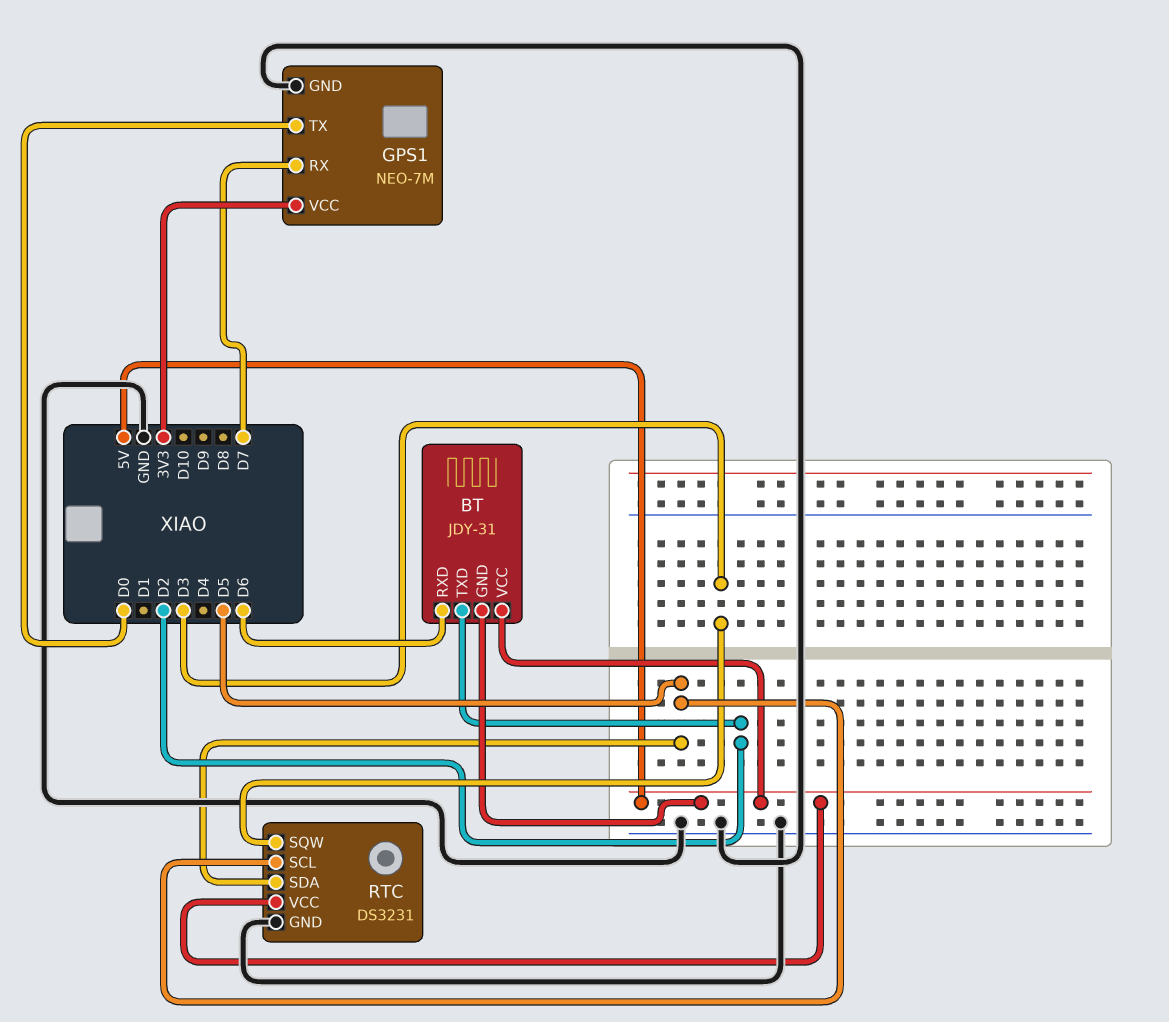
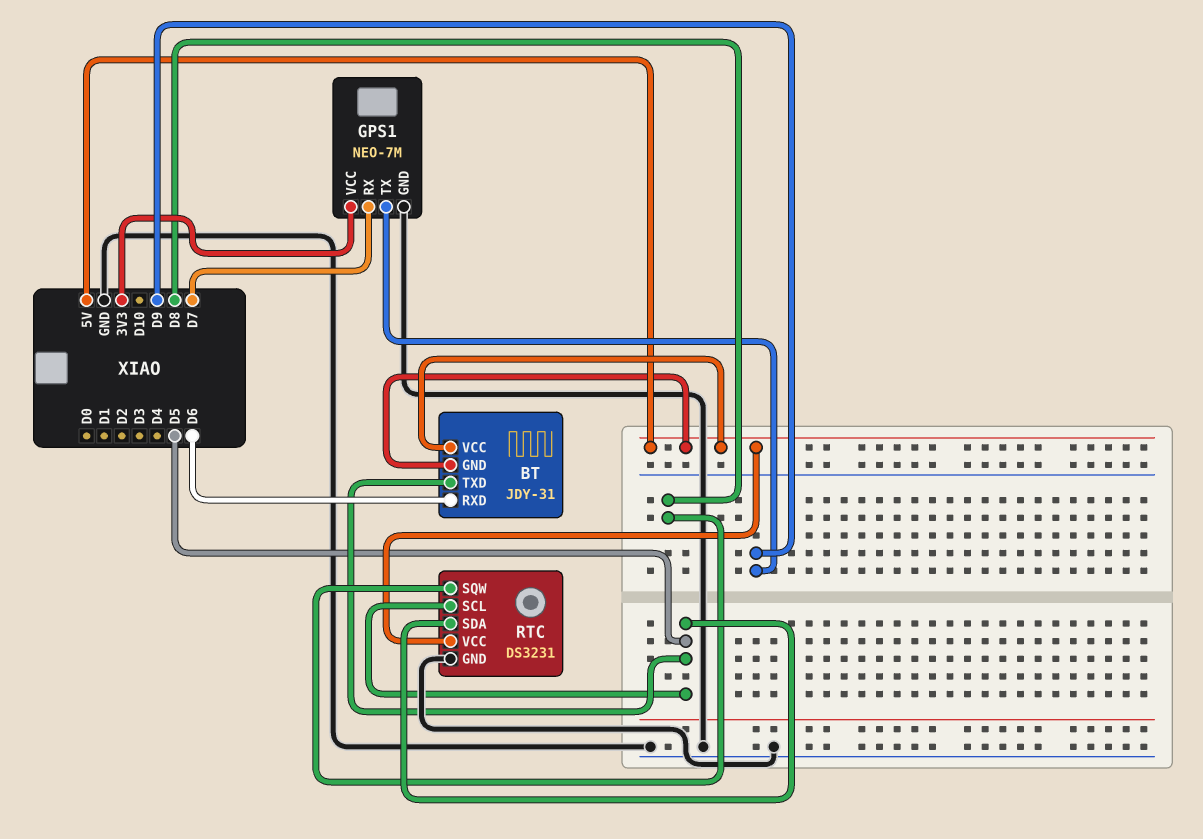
BT pin TXD: D2 -> D5
GPS1 pin TX: D0 -> D9
RTC pin SQW: D3 -> D8

